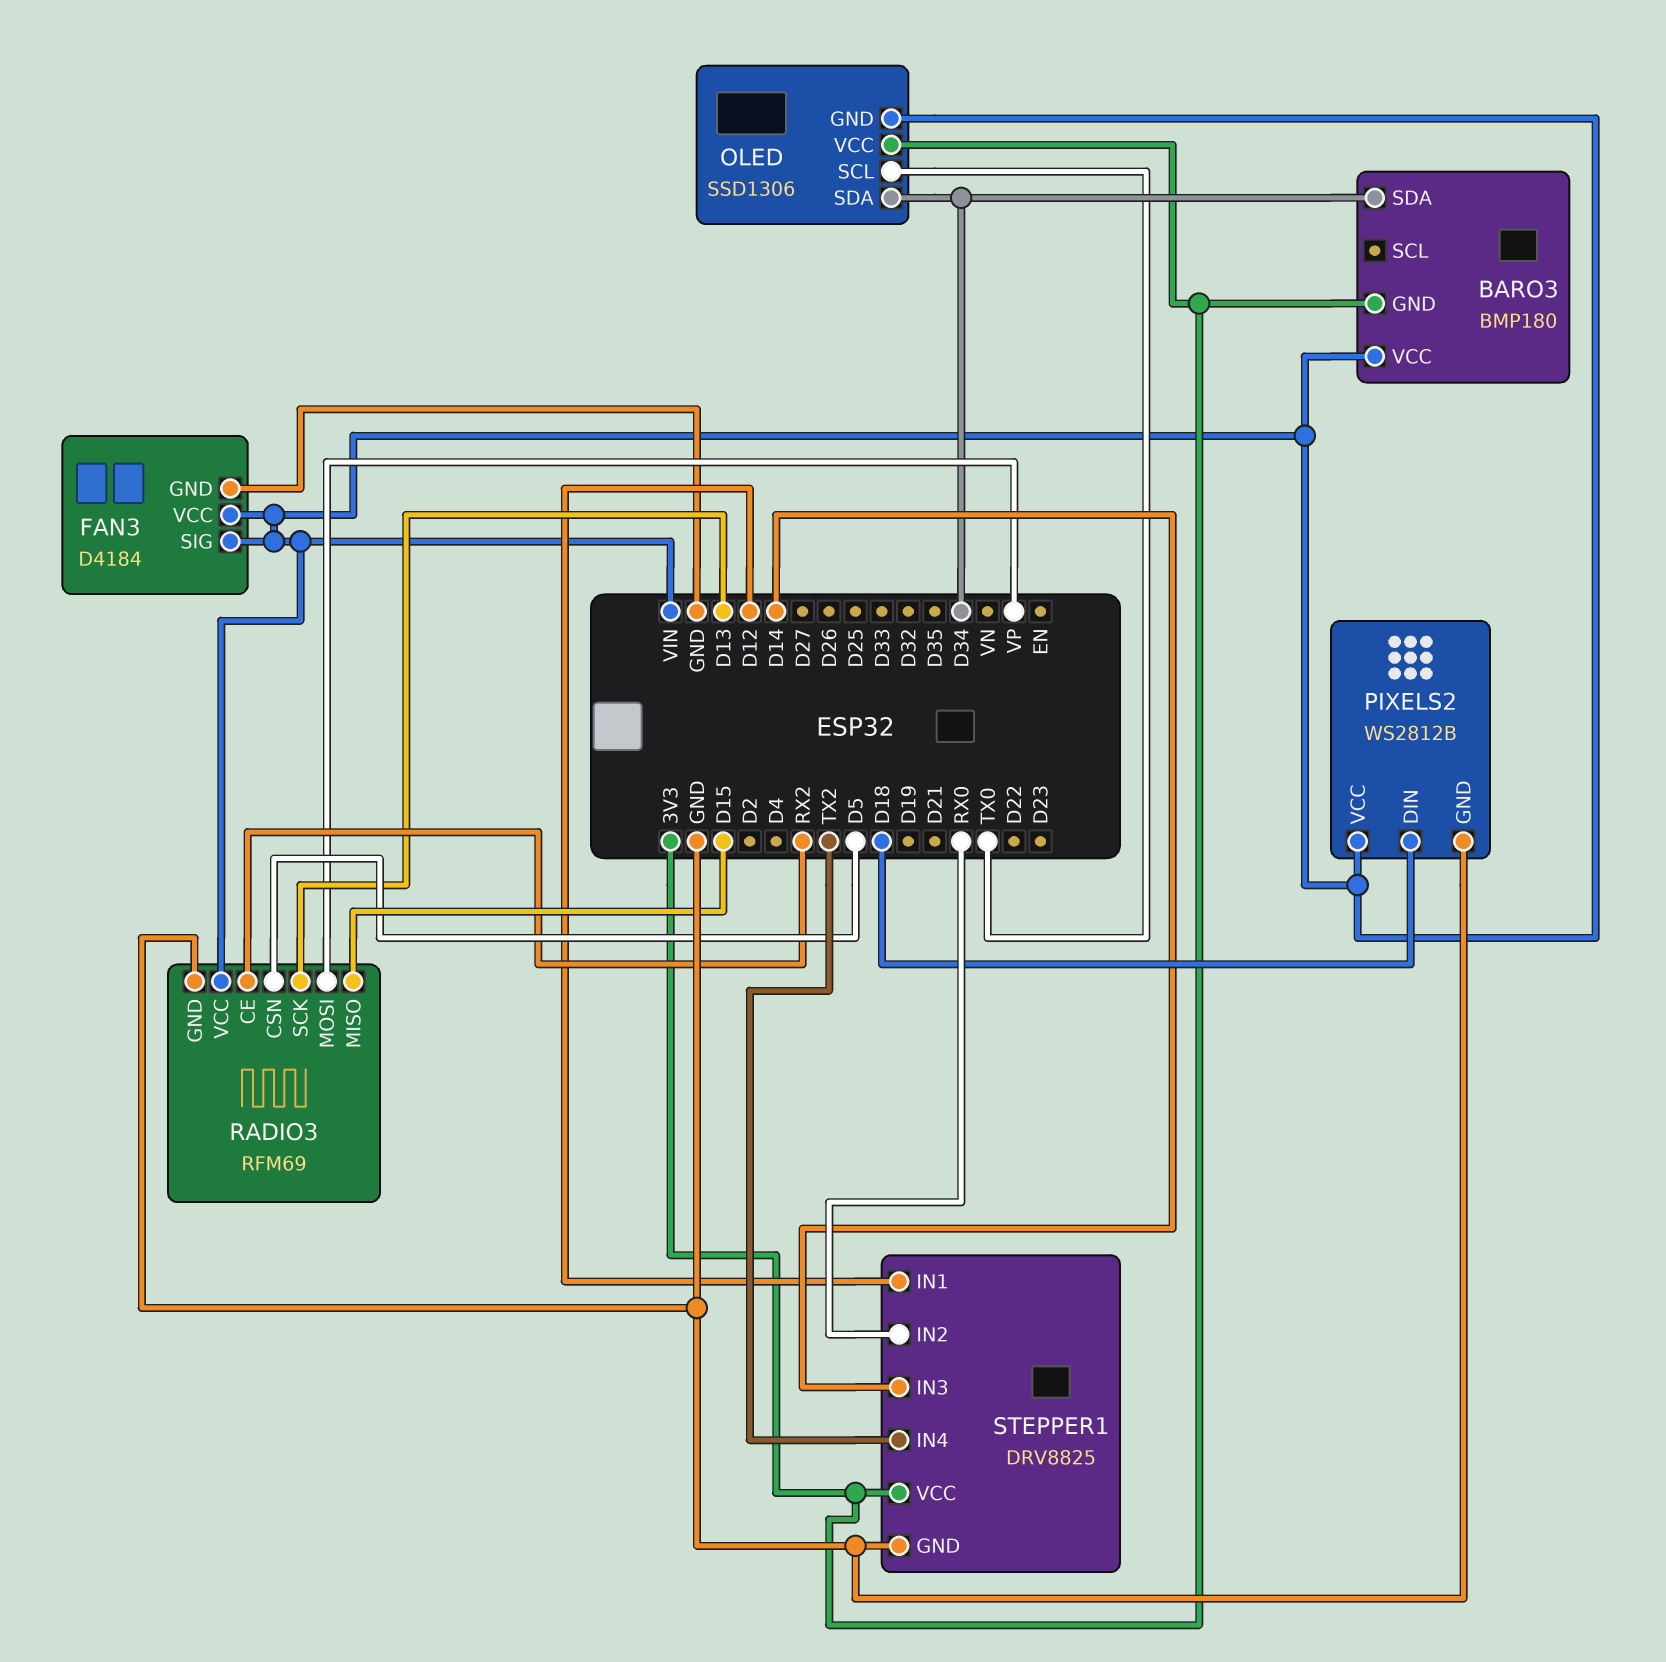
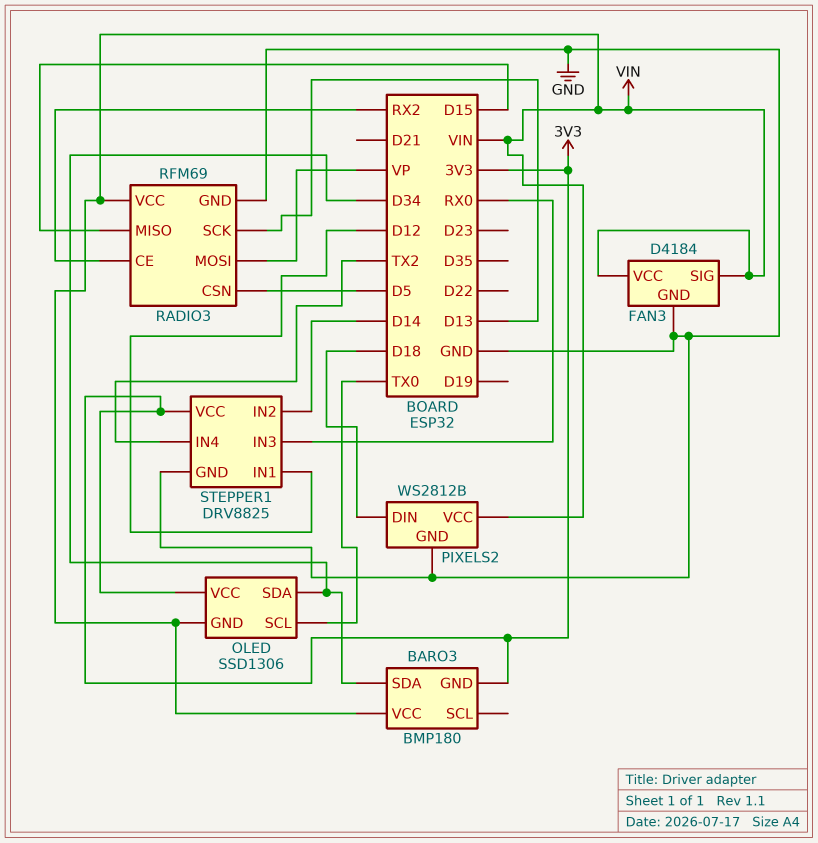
STEPPER1 pin IN2: RX0 -> D14
STEPPER1 pin IN3: D14 -> RX0

